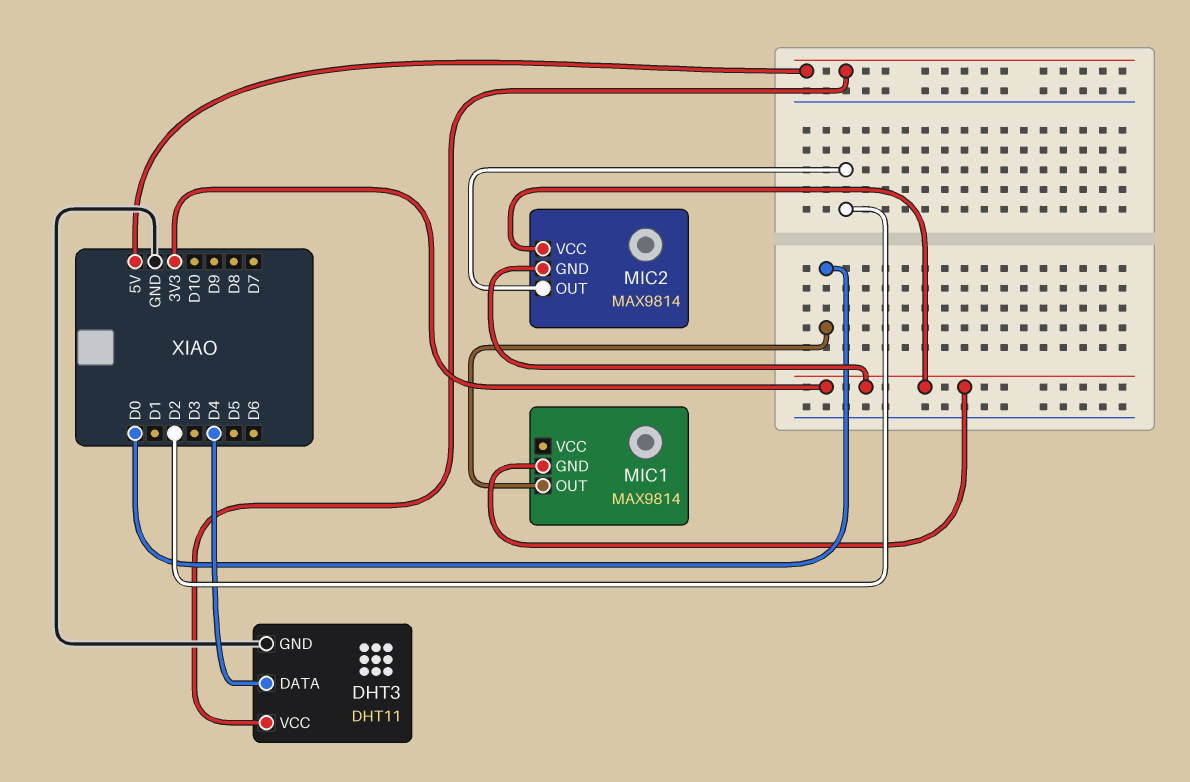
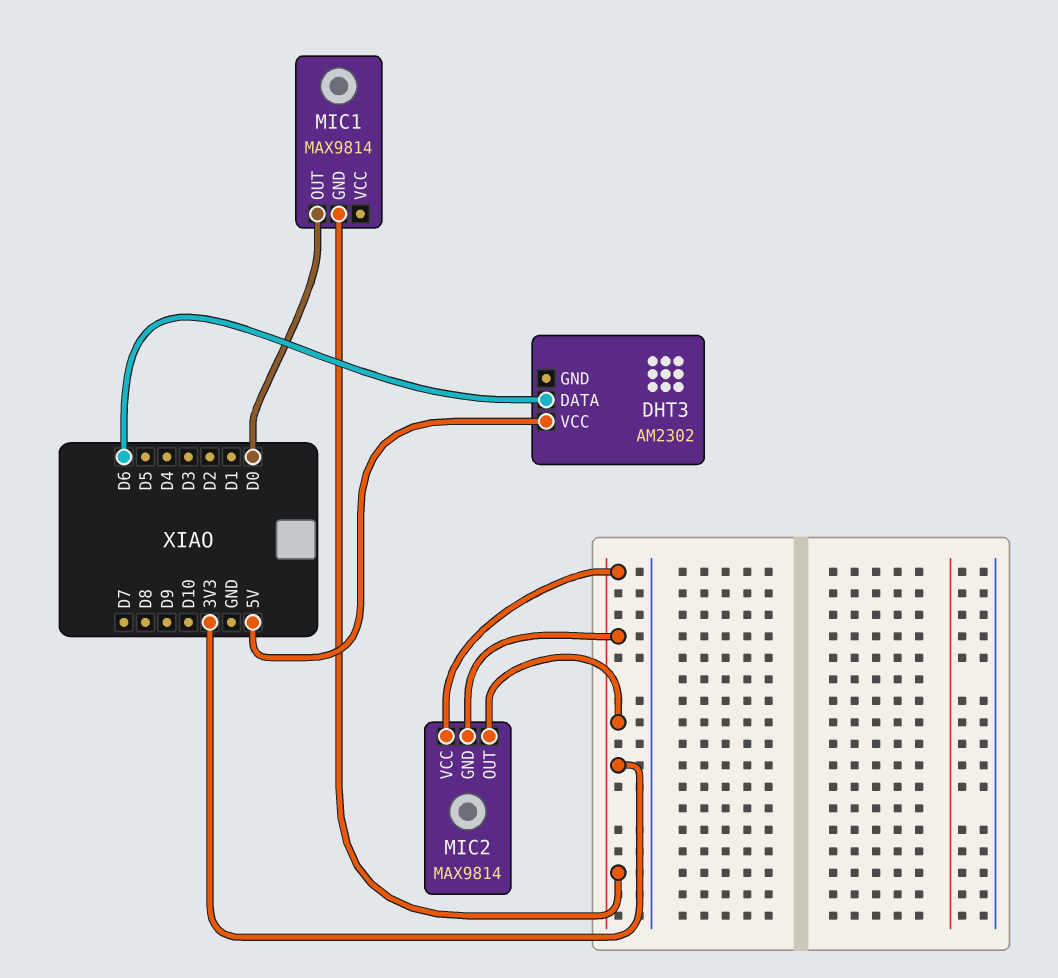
DHT3: DHT11 -> AM2302
DHT3 pin DATA: D4 -> D6
DHT3 pin GND: GND -> none
MIC2 pin OUT: D2 -> 3V3

